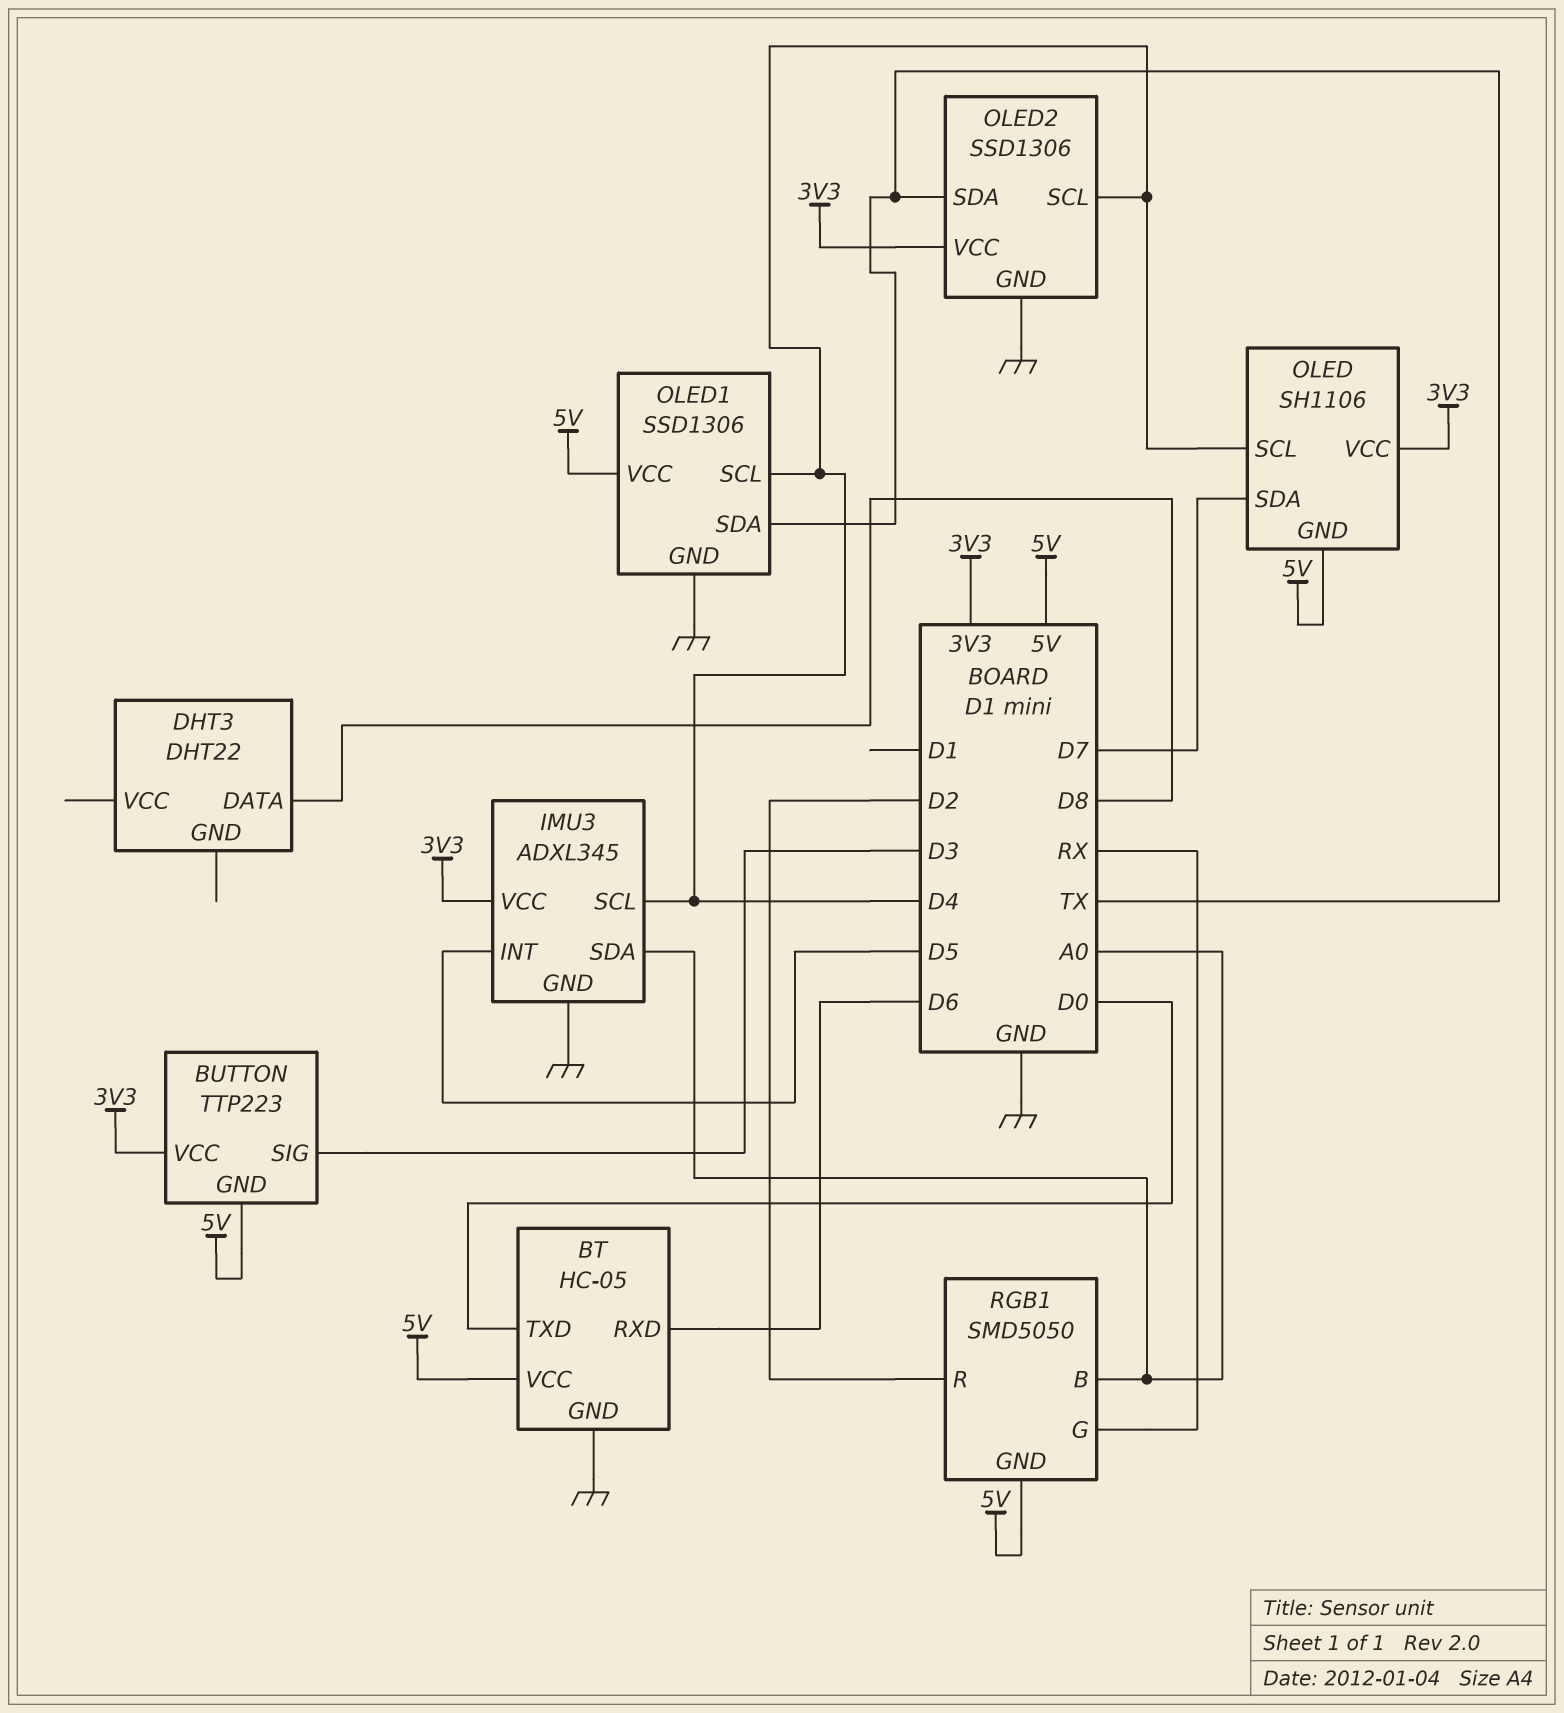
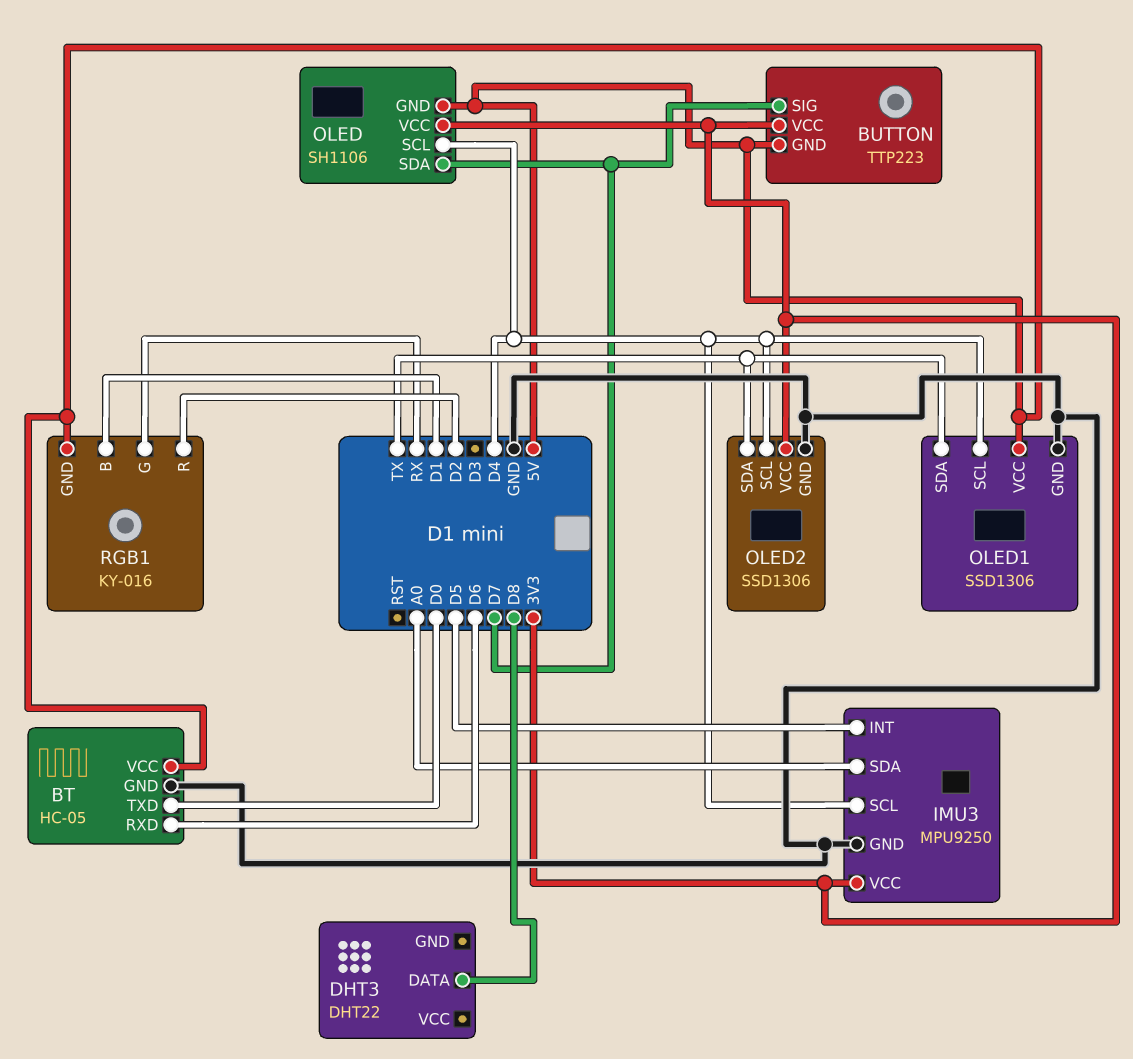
BUTTON pin SIG: D3 -> D7
IMU3: ADXL345 -> MPU9250
RGB1: SMD5050 -> KY-016
RGB1 pin B: A0 -> D1

